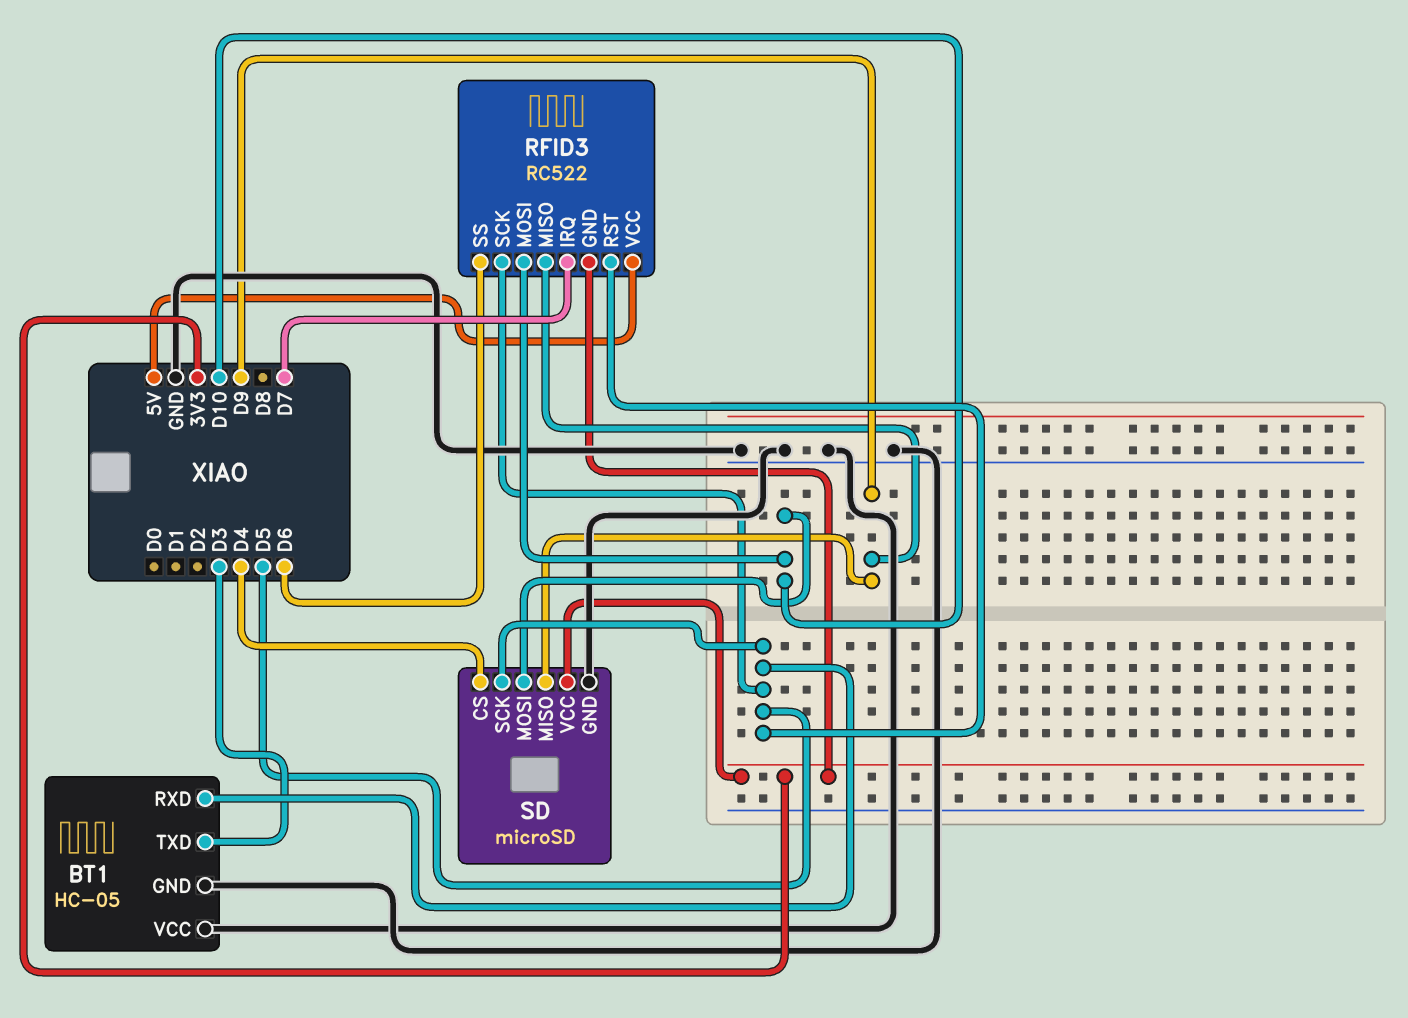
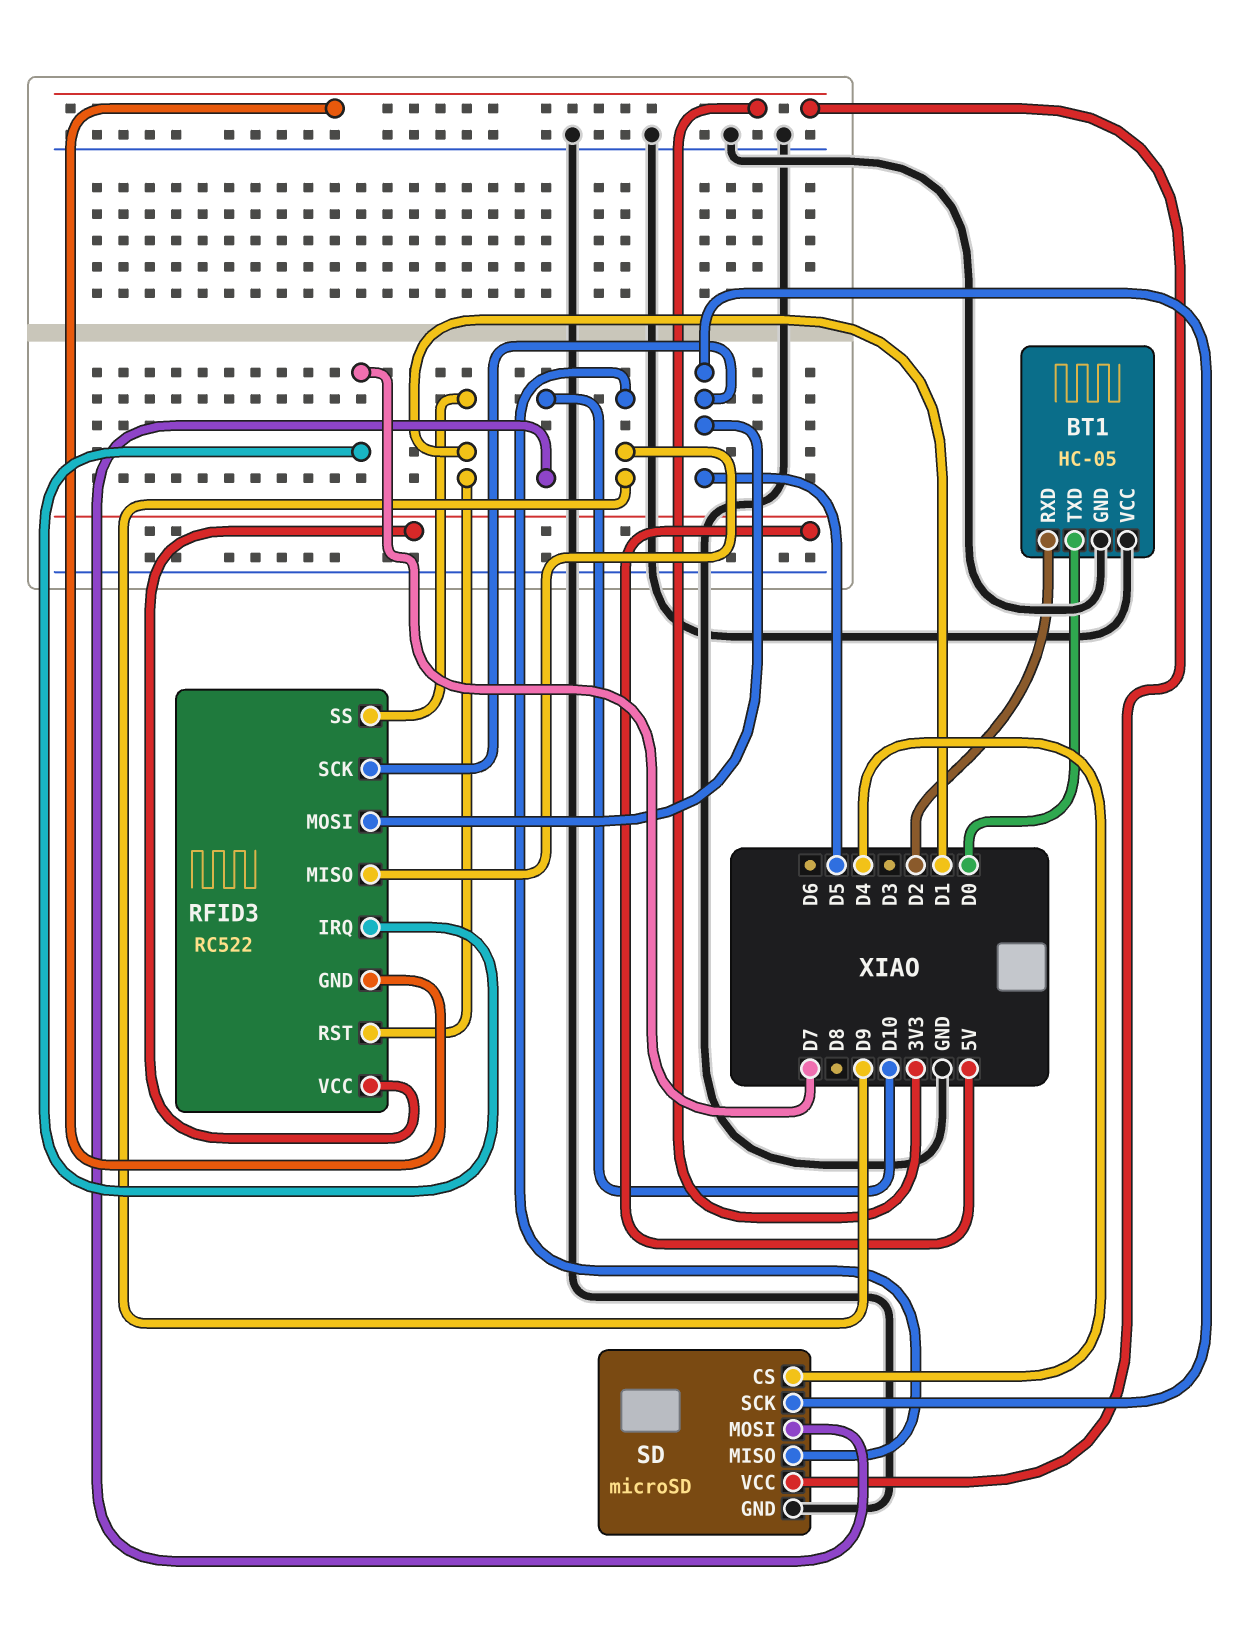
BT1 pin RXD: D5 -> D2
BT1 pin TXD: D3 -> D0
RFID3 pin MOSI: D10 -> D5
RFID3 pin RST: D5 -> D1
RFID3 pin SS: D6 -> D1

